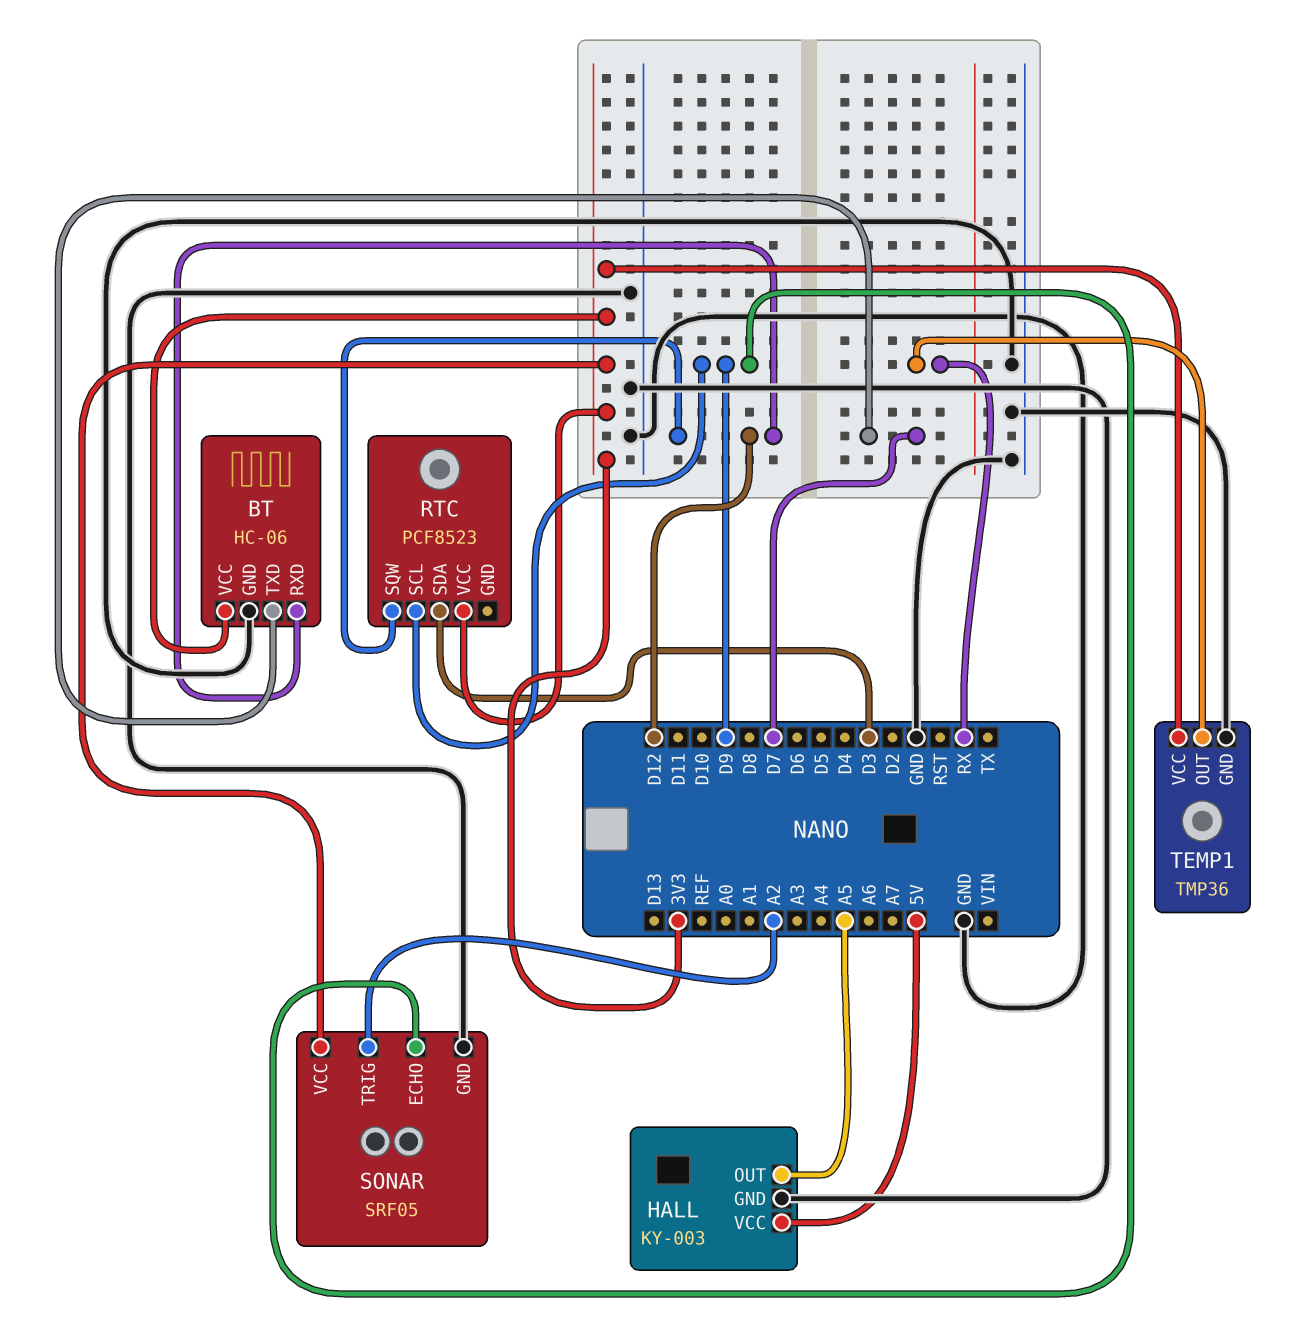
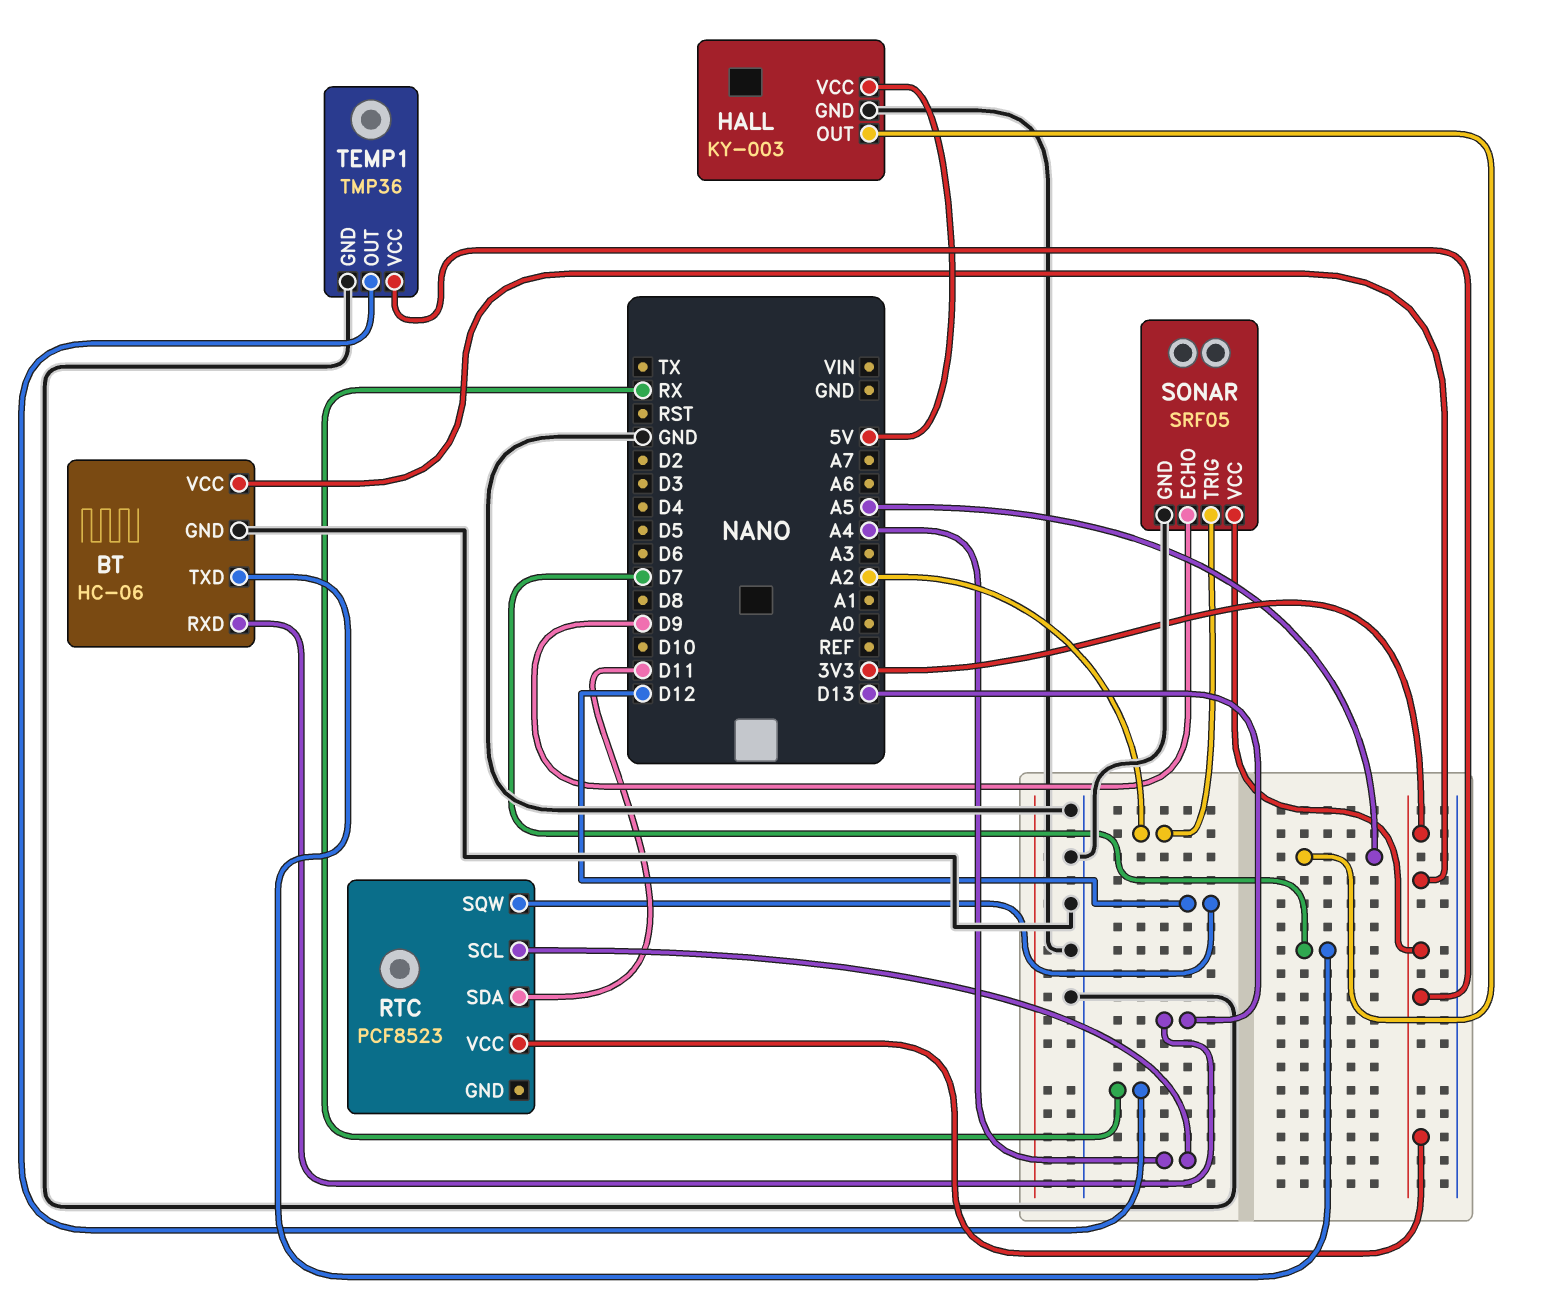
BT pin RXD: D12 -> D13
RTC pin SCL: D9 -> A4
RTC pin SDA: D3 -> D11

